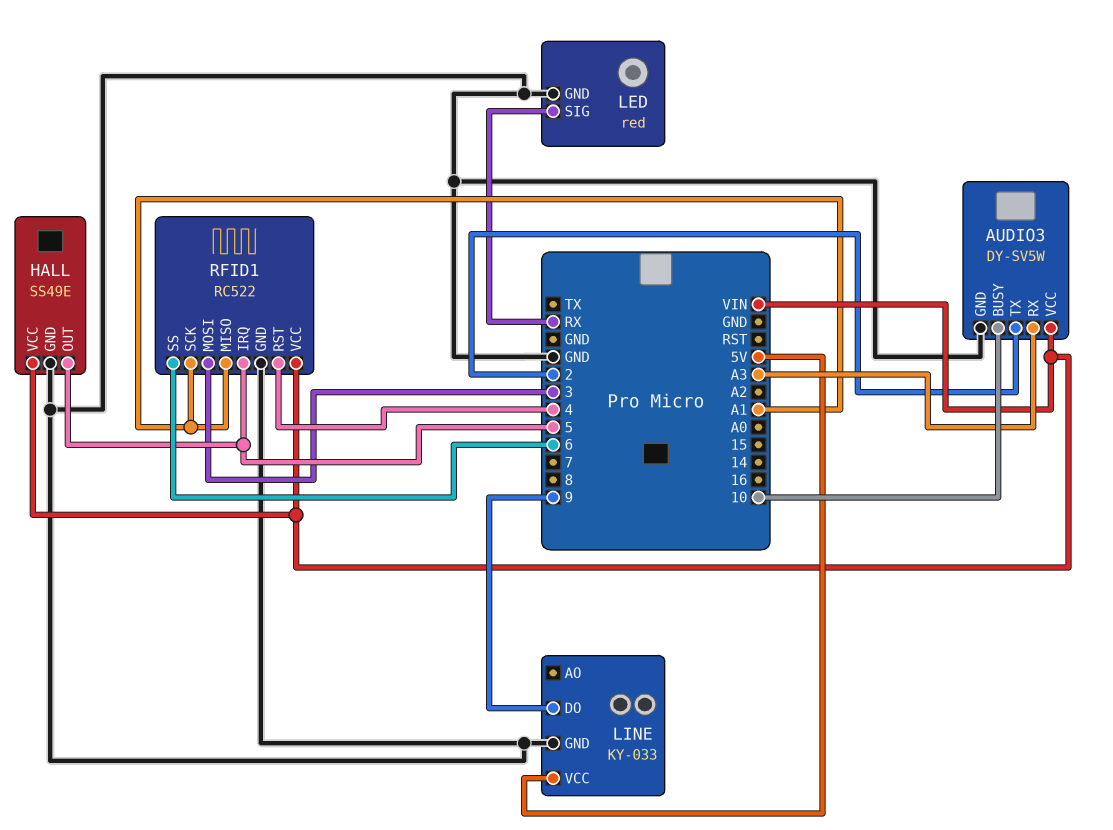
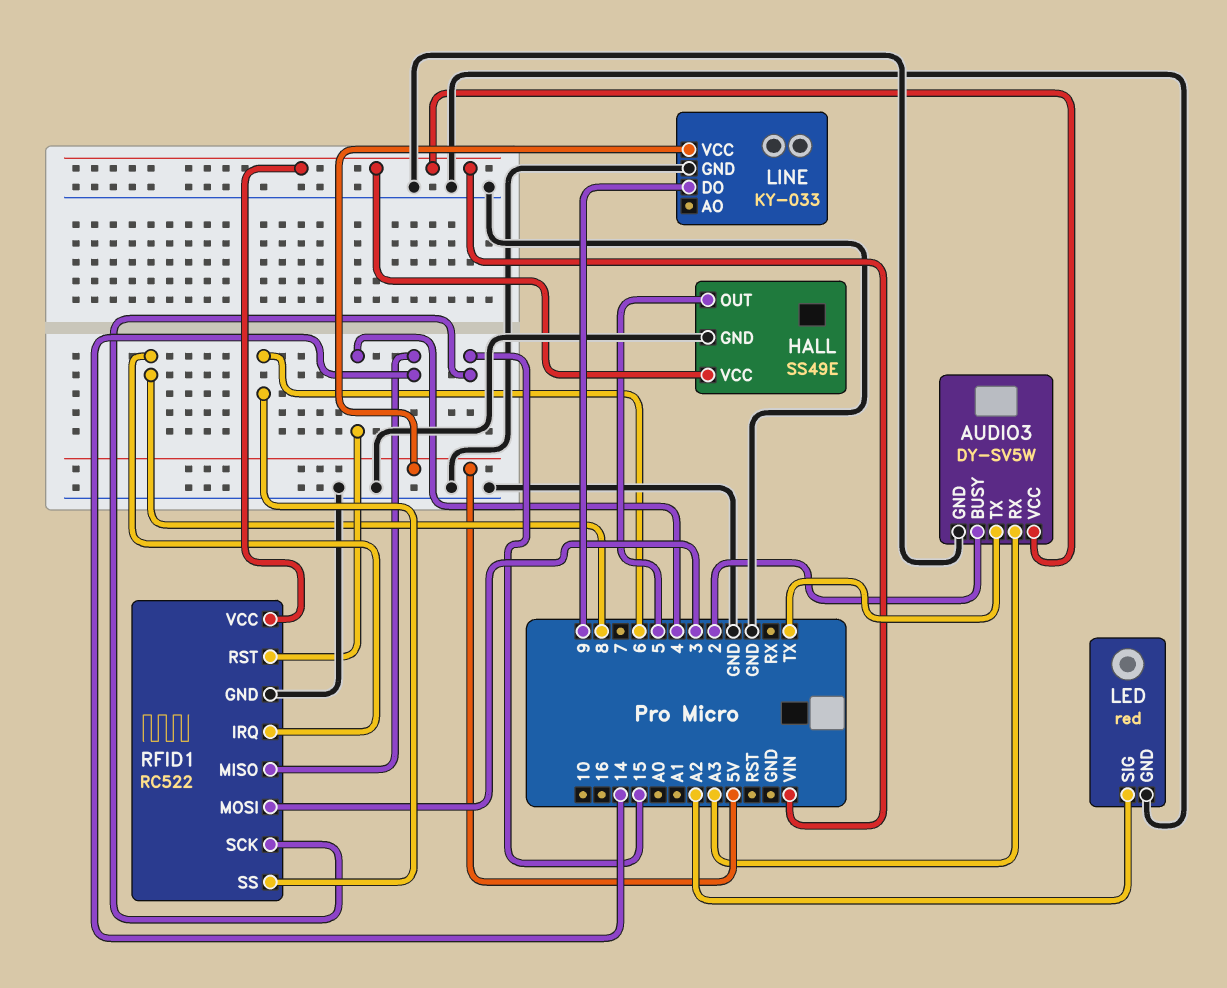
AUDIO3 pin BUSY: 10 -> 2
AUDIO3 pin TX: 2 -> TX
LED pin SIG: RX -> A2
RFID1 pin IRQ: 5 -> 8
RFID1 pin MISO: A1 -> 14
RFID1 pin SCK: A1 -> 15

